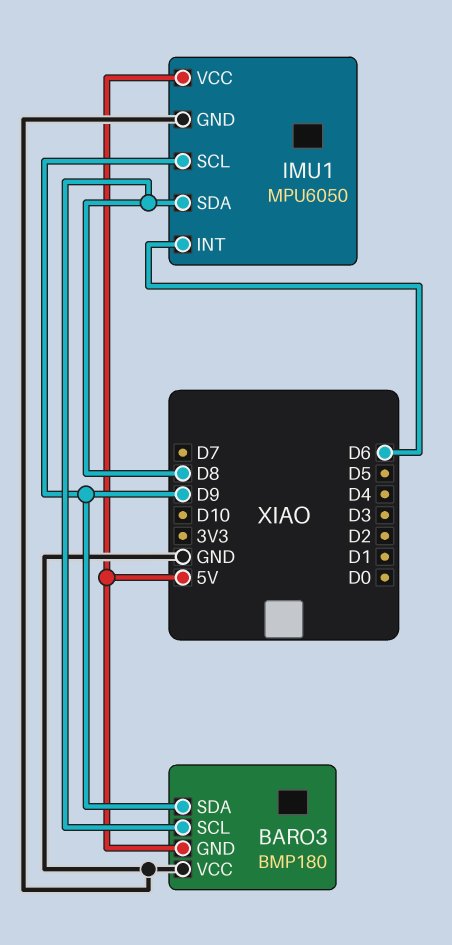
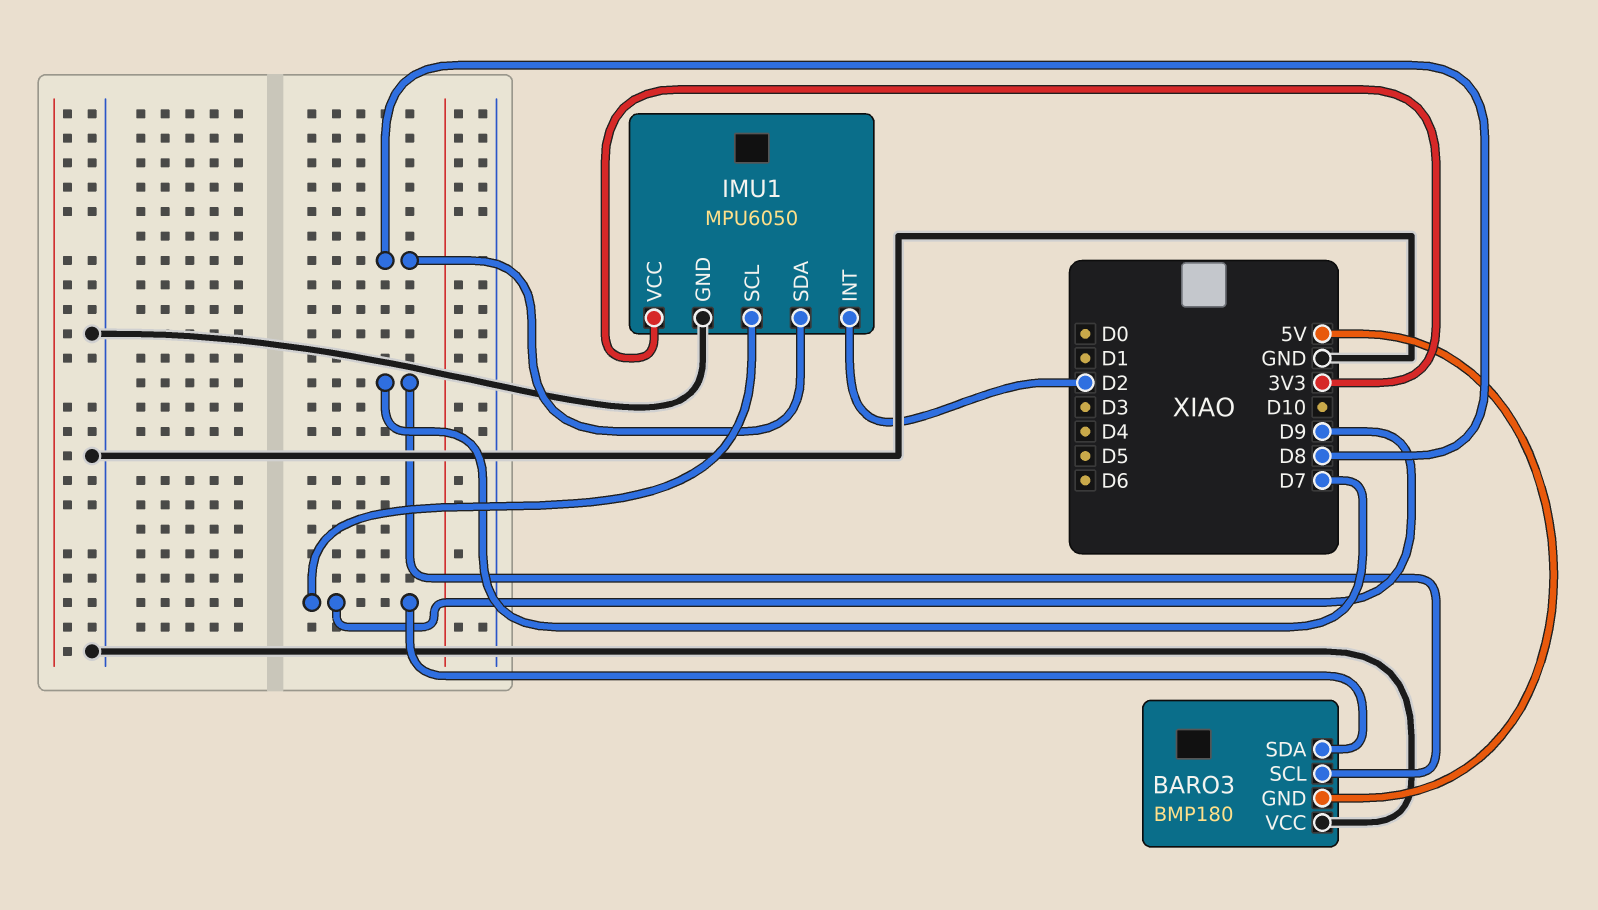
BARO3 pin SCL: D8 -> D7
IMU1 pin INT: D6 -> D2
IMU1 pin VCC: 5V -> 3V3

